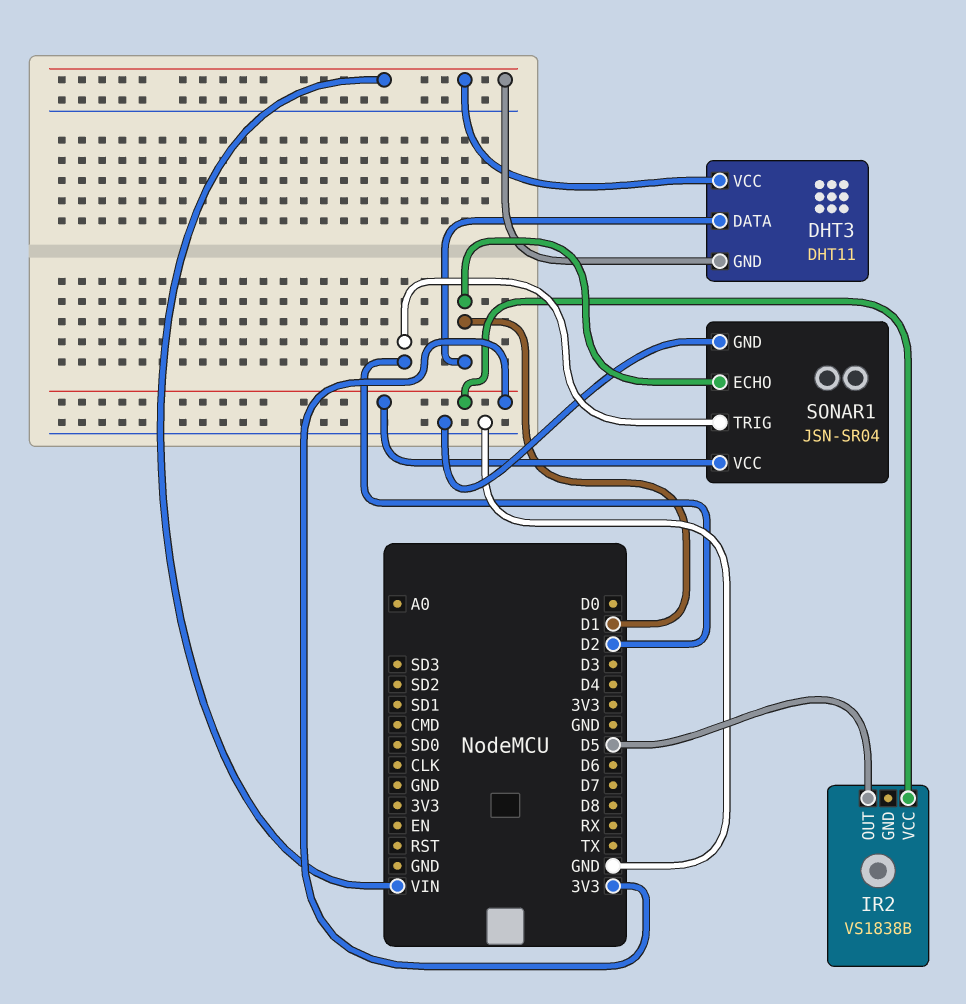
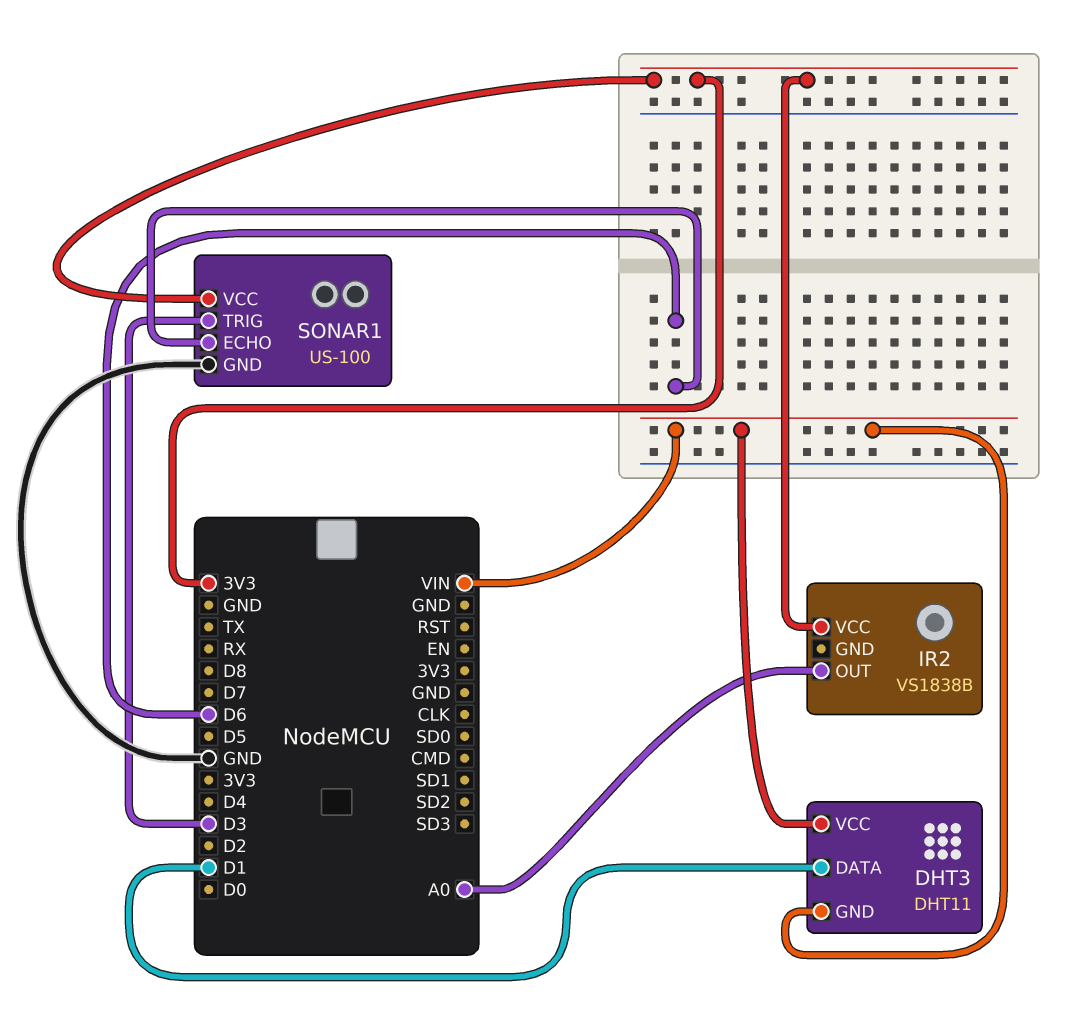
IR2 pin OUT: D5 -> A0
SONAR1: JSN-SR04 -> US-100
SONAR1 pin ECHO: D1 -> D6
SONAR1 pin TRIG: D2 -> D3

